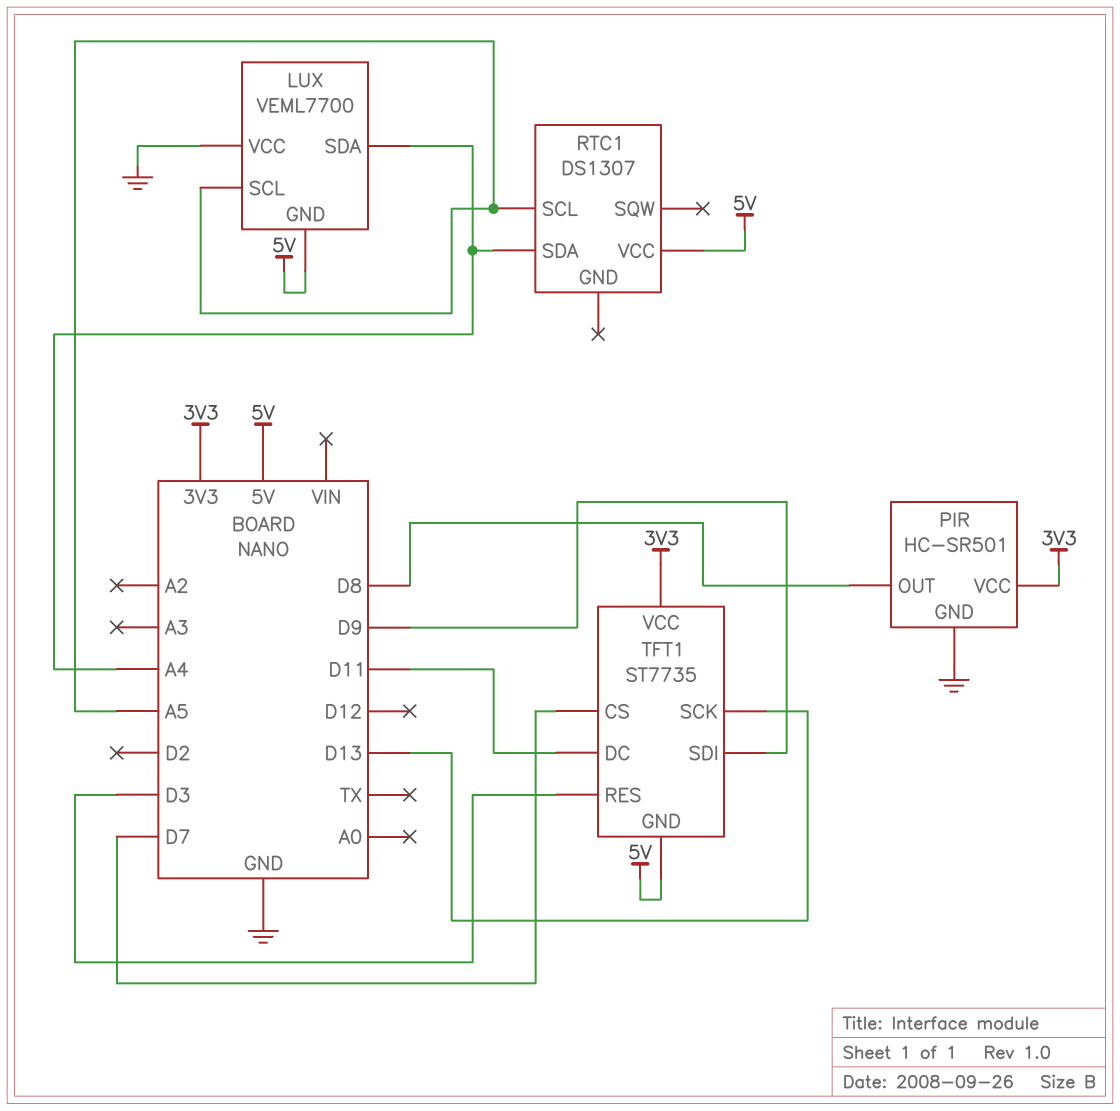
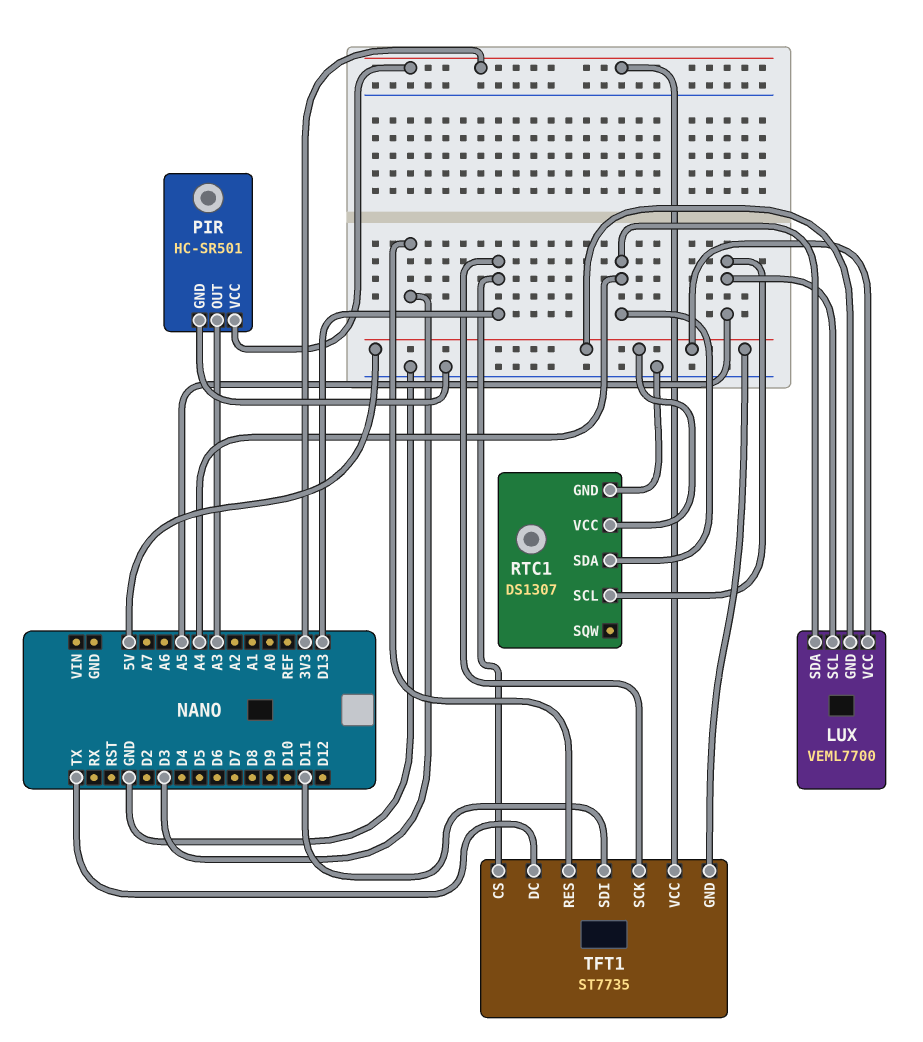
LUX pin VCC: GND -> 5V
PIR pin OUT: D8 -> A3
RTC1 pin GND: none -> GND
TFT1 pin CS: D7 -> D13
TFT1 pin DC: D11 -> TX
TFT1 pin SDI: D9 -> D11

